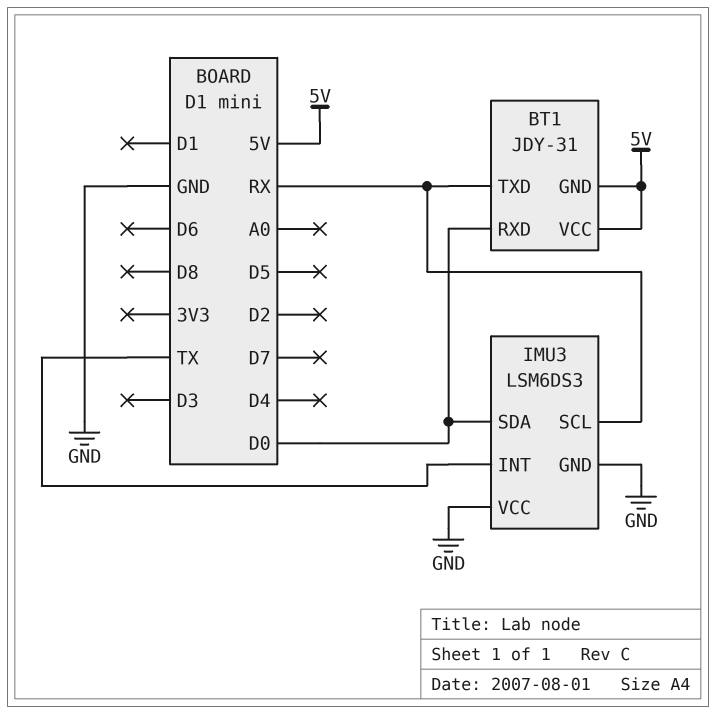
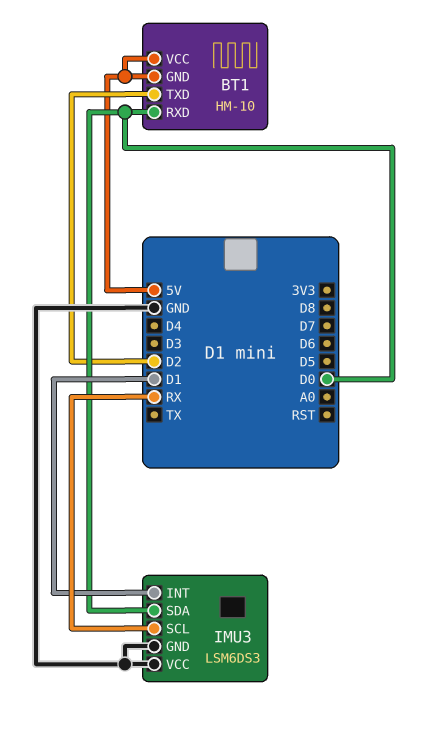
BT1: JDY-31 -> HM-10
BT1 pin TXD: RX -> D2
IMU3 pin INT: TX -> D1

